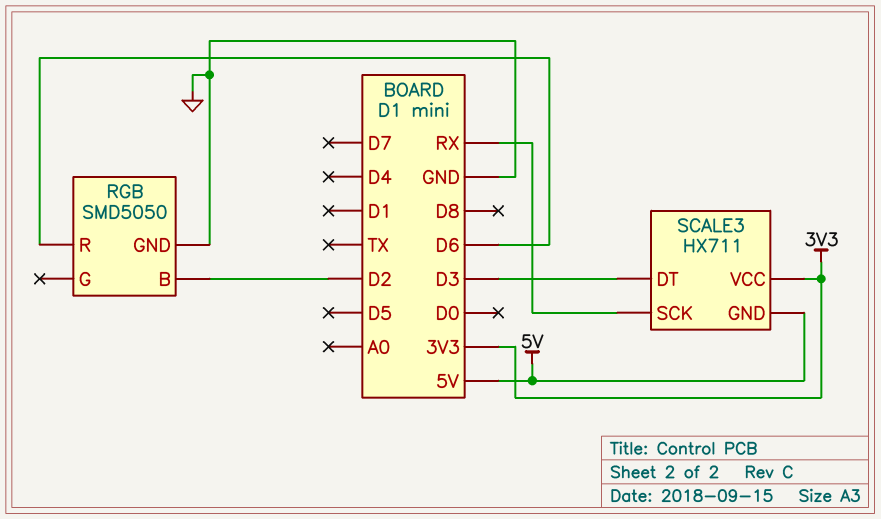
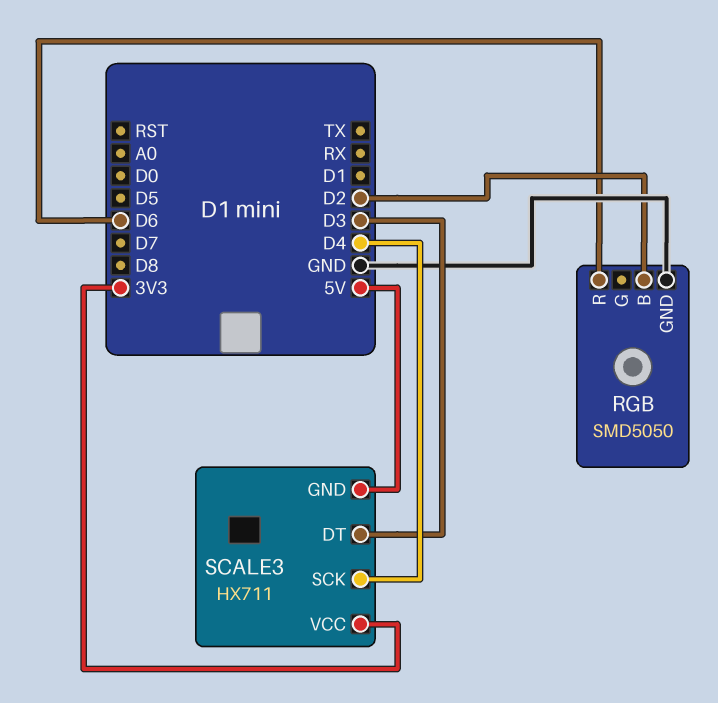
SCALE3 pin SCK: RX -> D4

